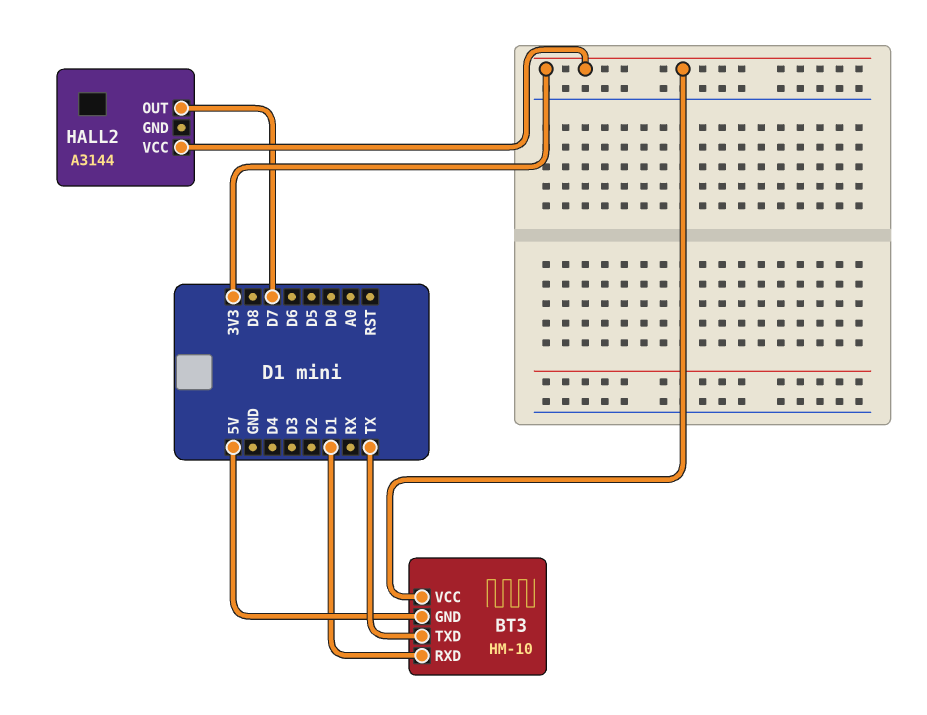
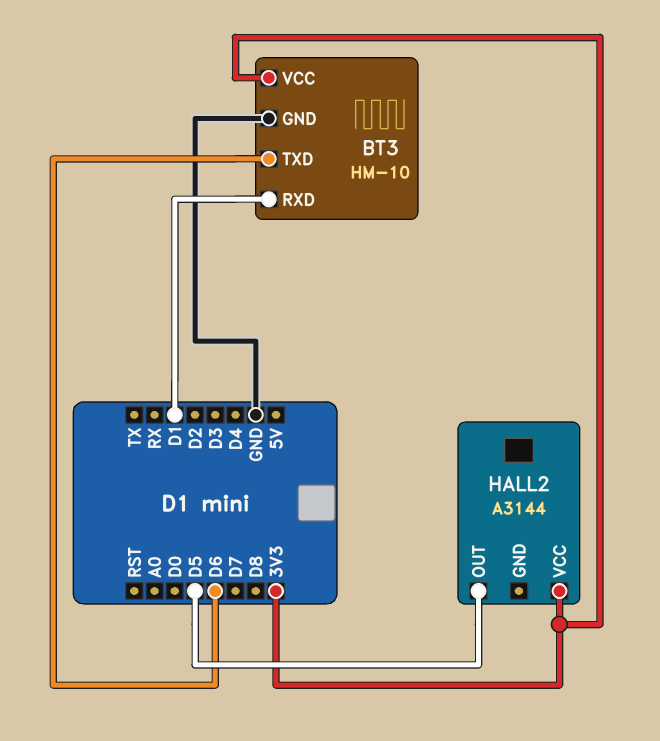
BT3 pin GND: 5V -> GND
BT3 pin TXD: TX -> D6
HALL2 pin OUT: D7 -> D5

